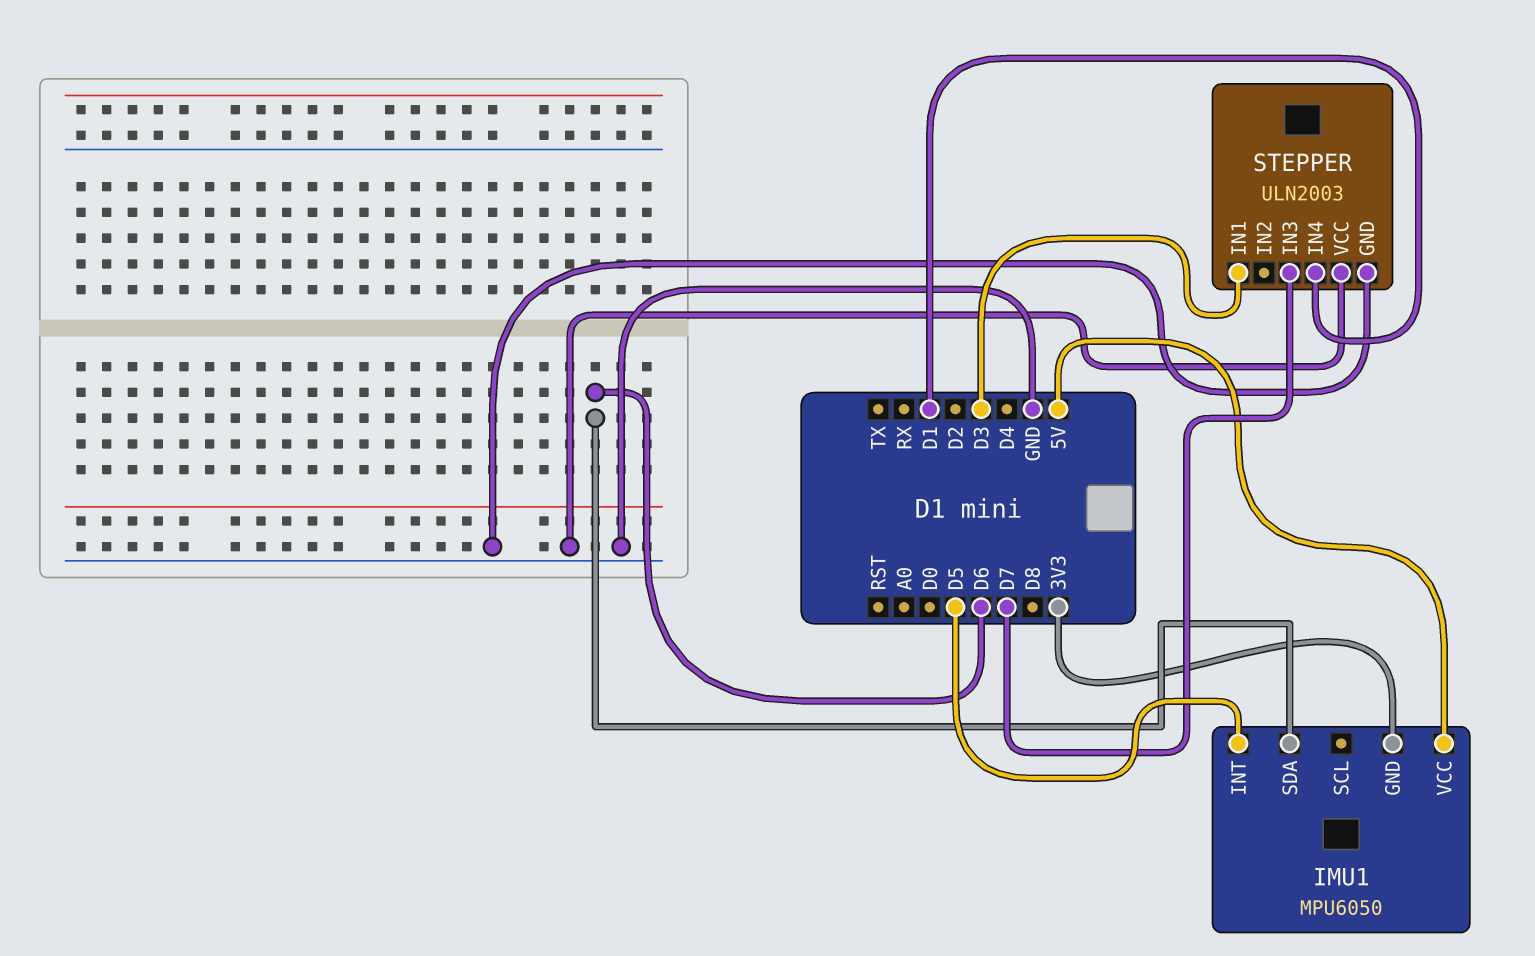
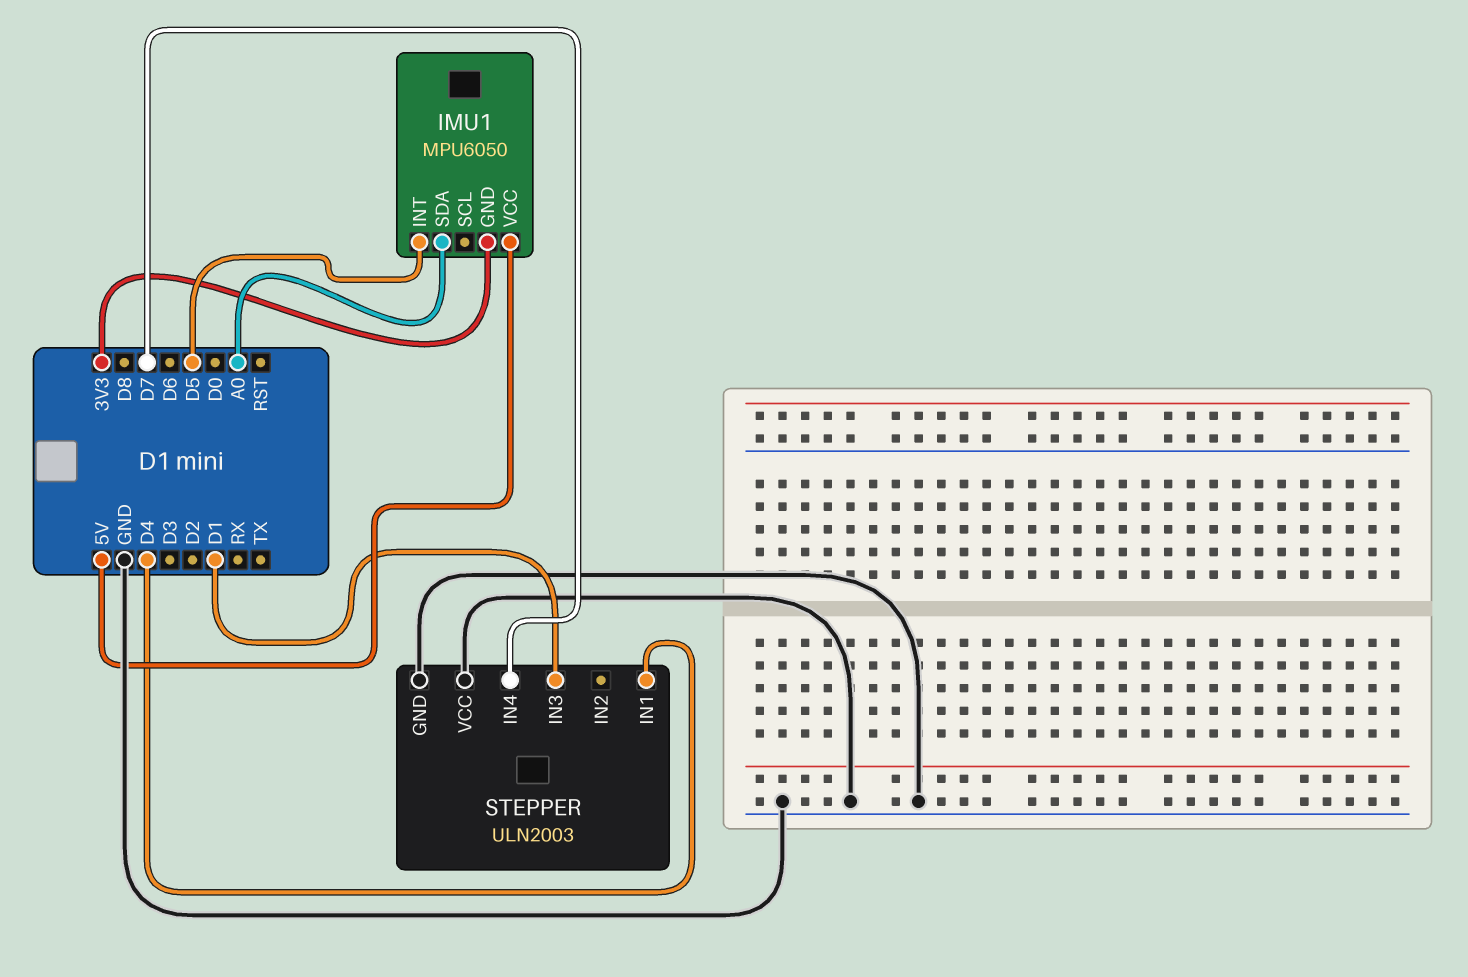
IMU1 pin SDA: D6 -> A0
STEPPER pin IN1: D3 -> D4
STEPPER pin IN3: D7 -> D1
STEPPER pin IN4: D1 -> D7

